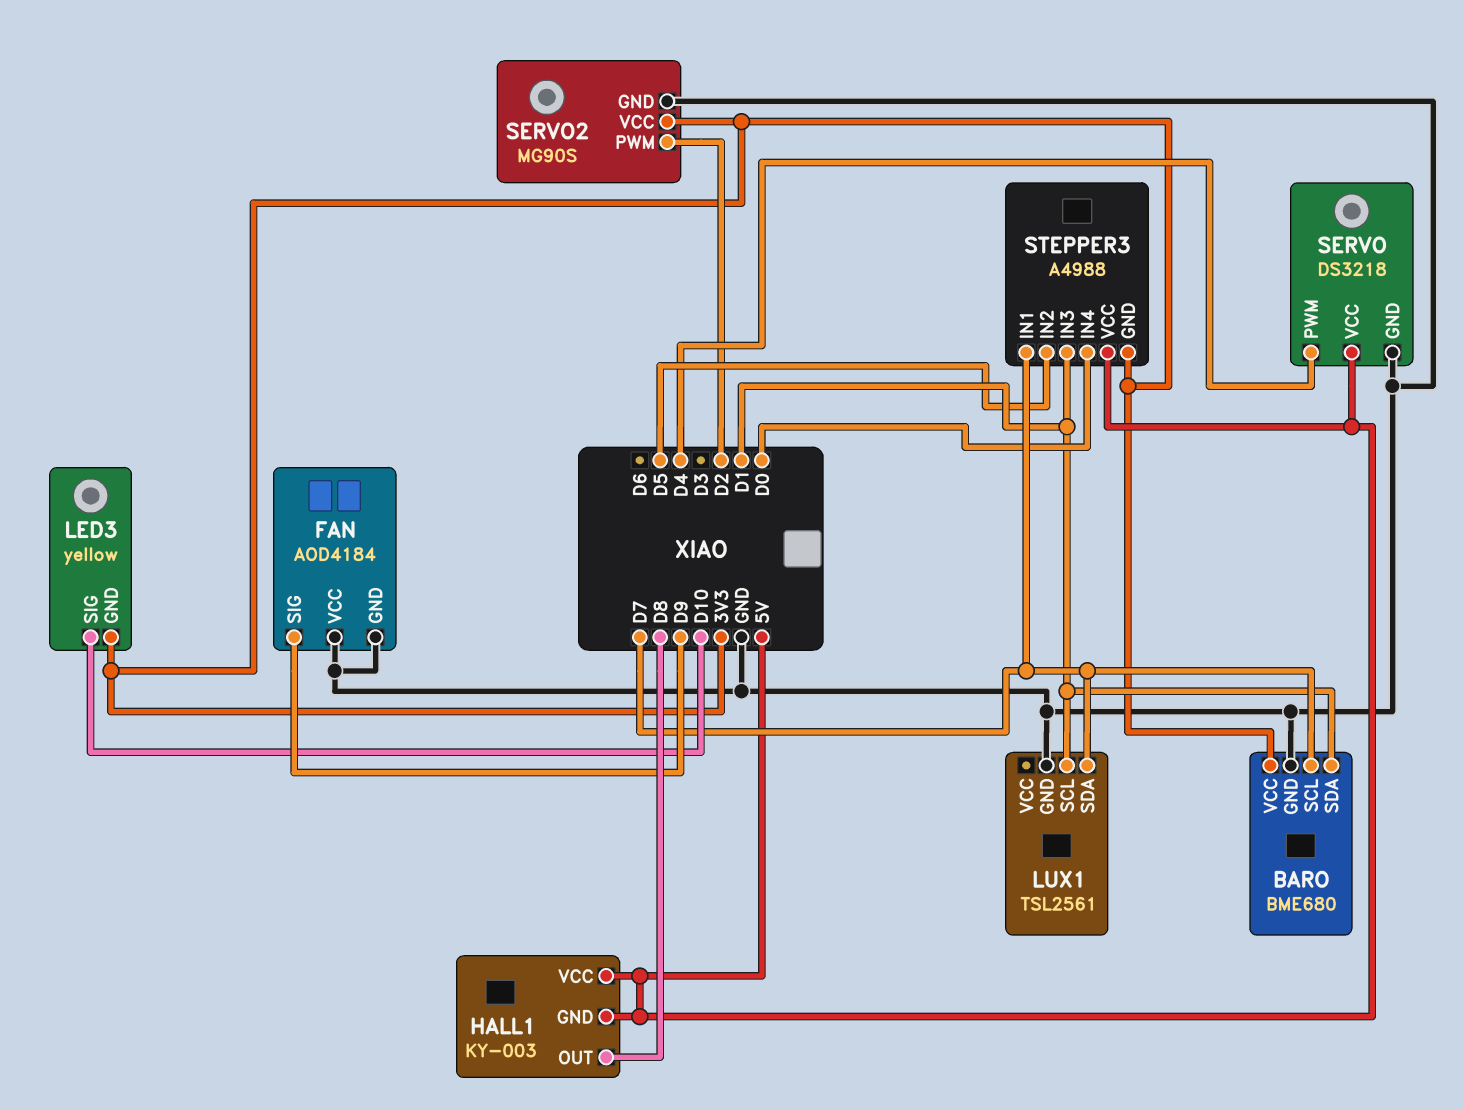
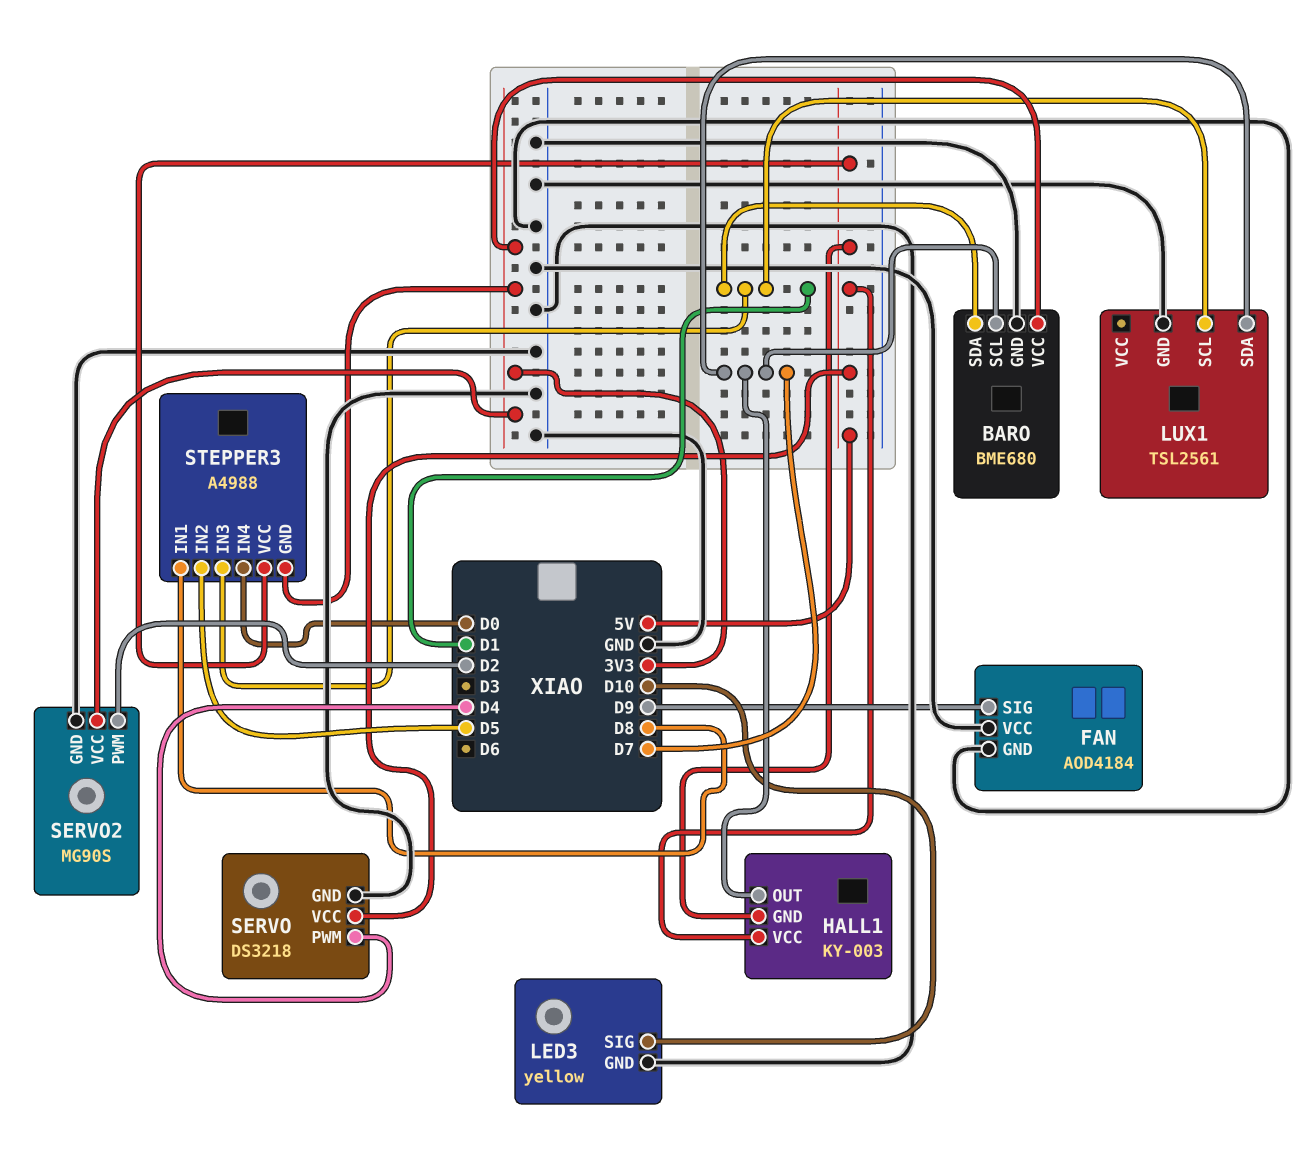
HALL1 pin OUT: D8 -> D7
LED3 pin GND: 3V3 -> GND
STEPPER3 pin IN1: D7 -> D8

